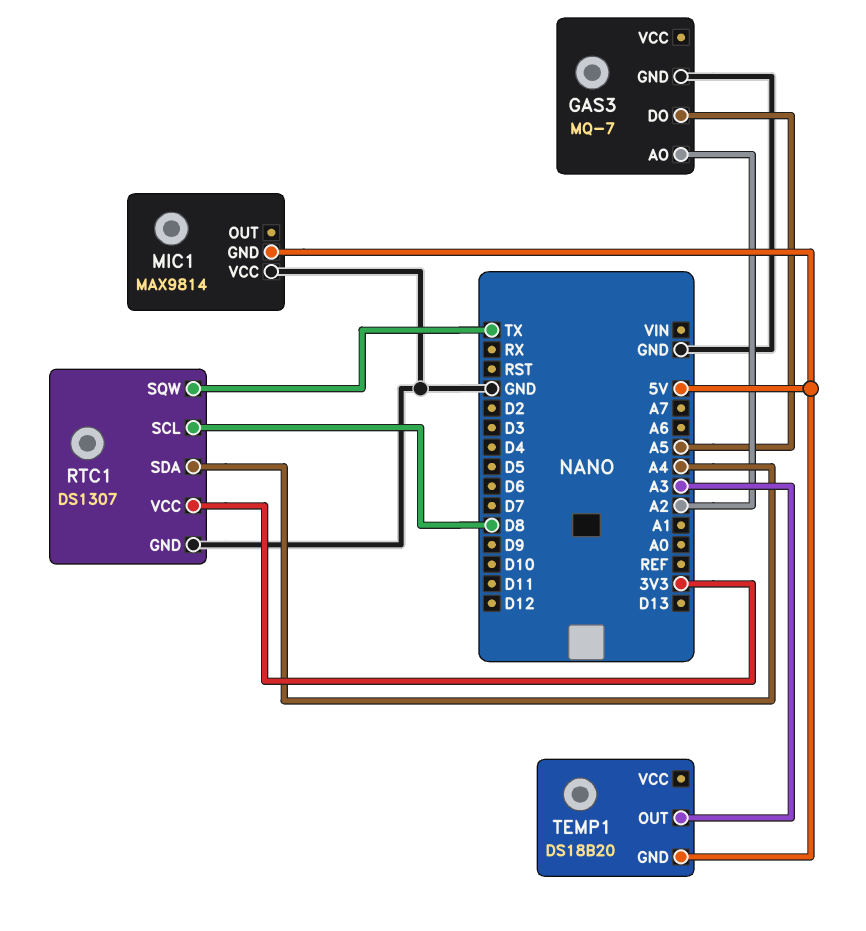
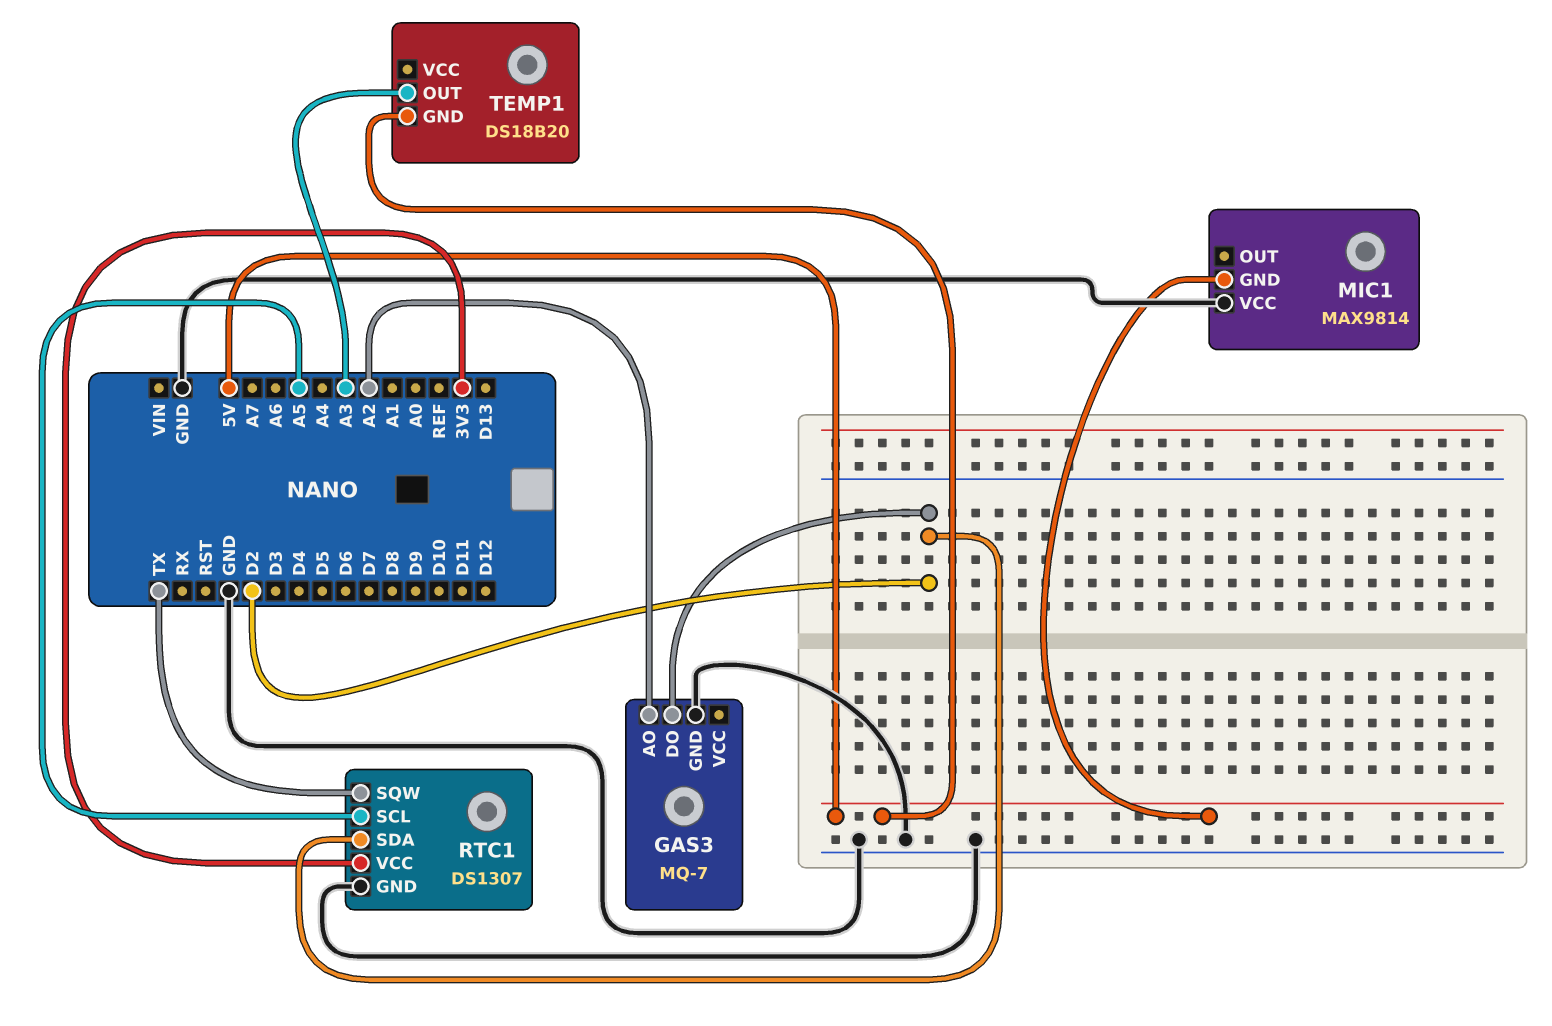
GAS3 pin DO: A5 -> D2
RTC1 pin SCL: D8 -> A5
RTC1 pin SDA: A4 -> D2

